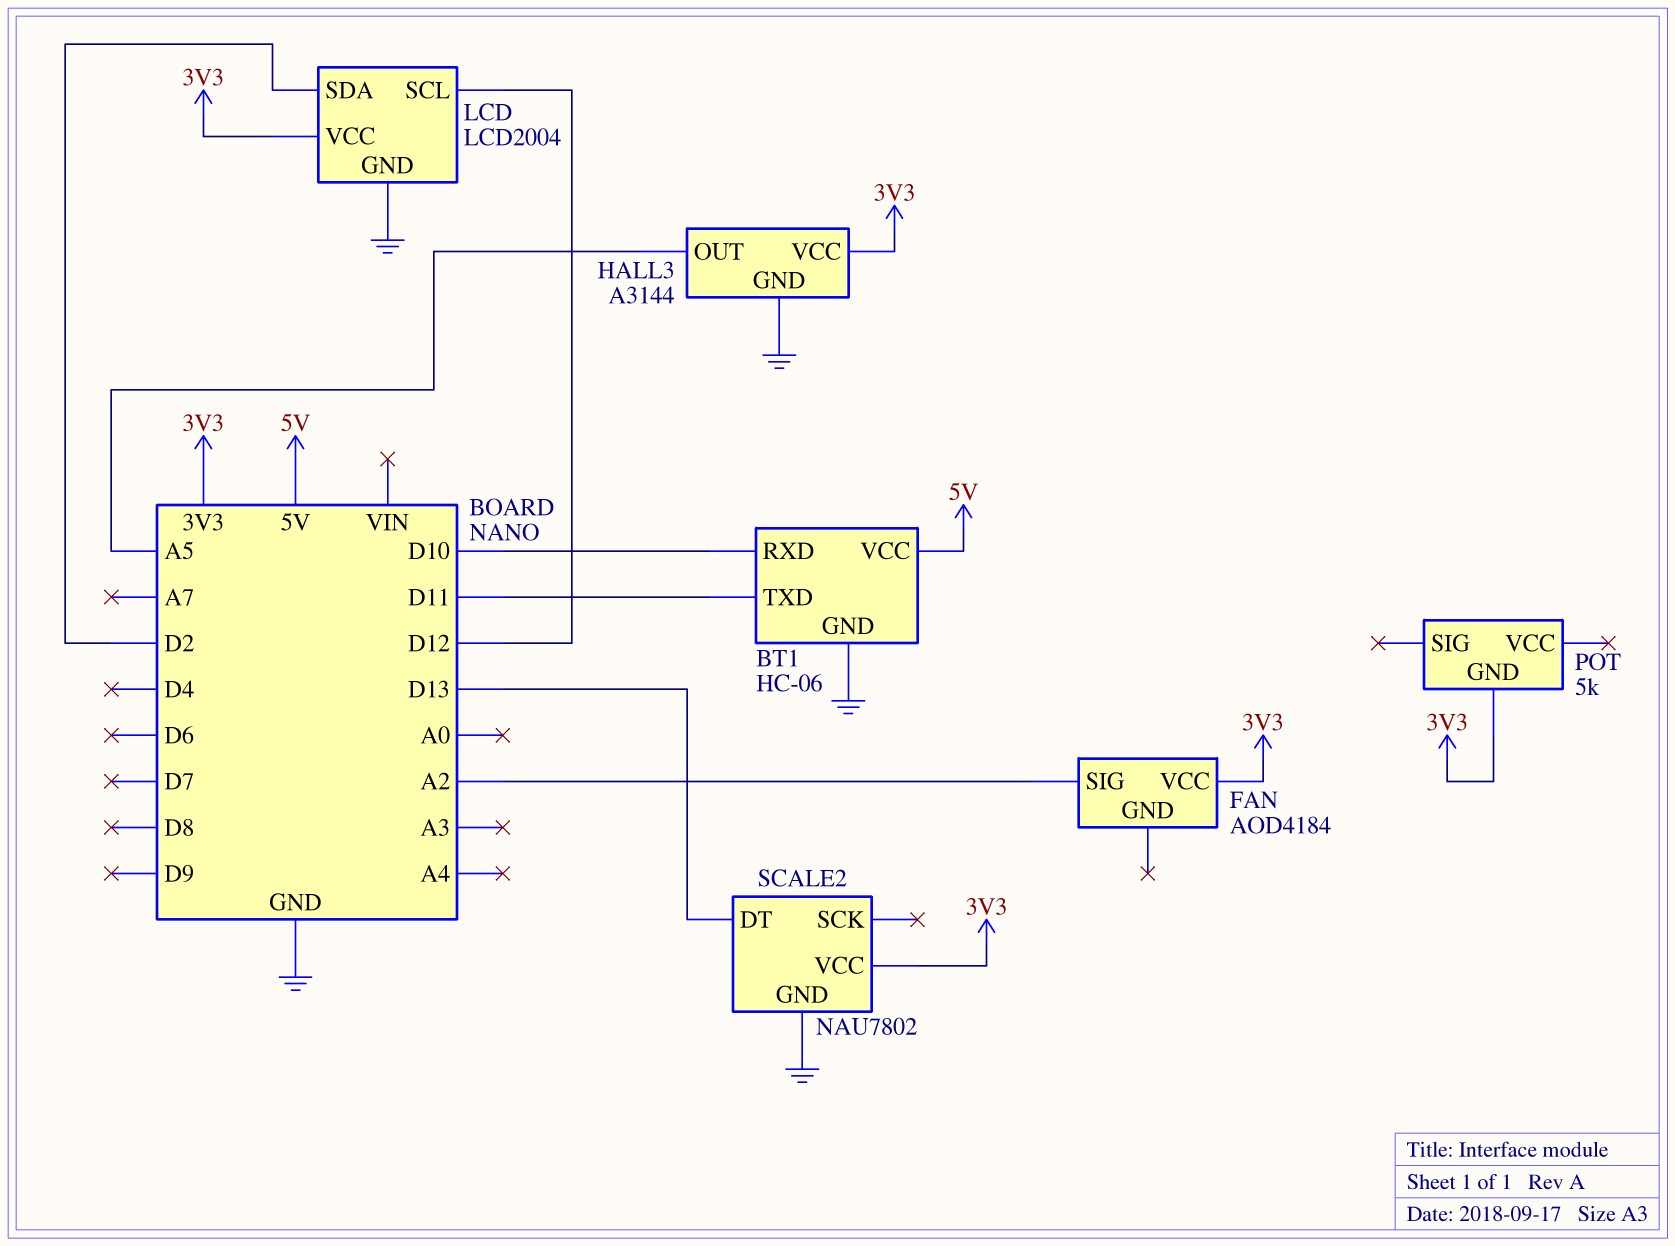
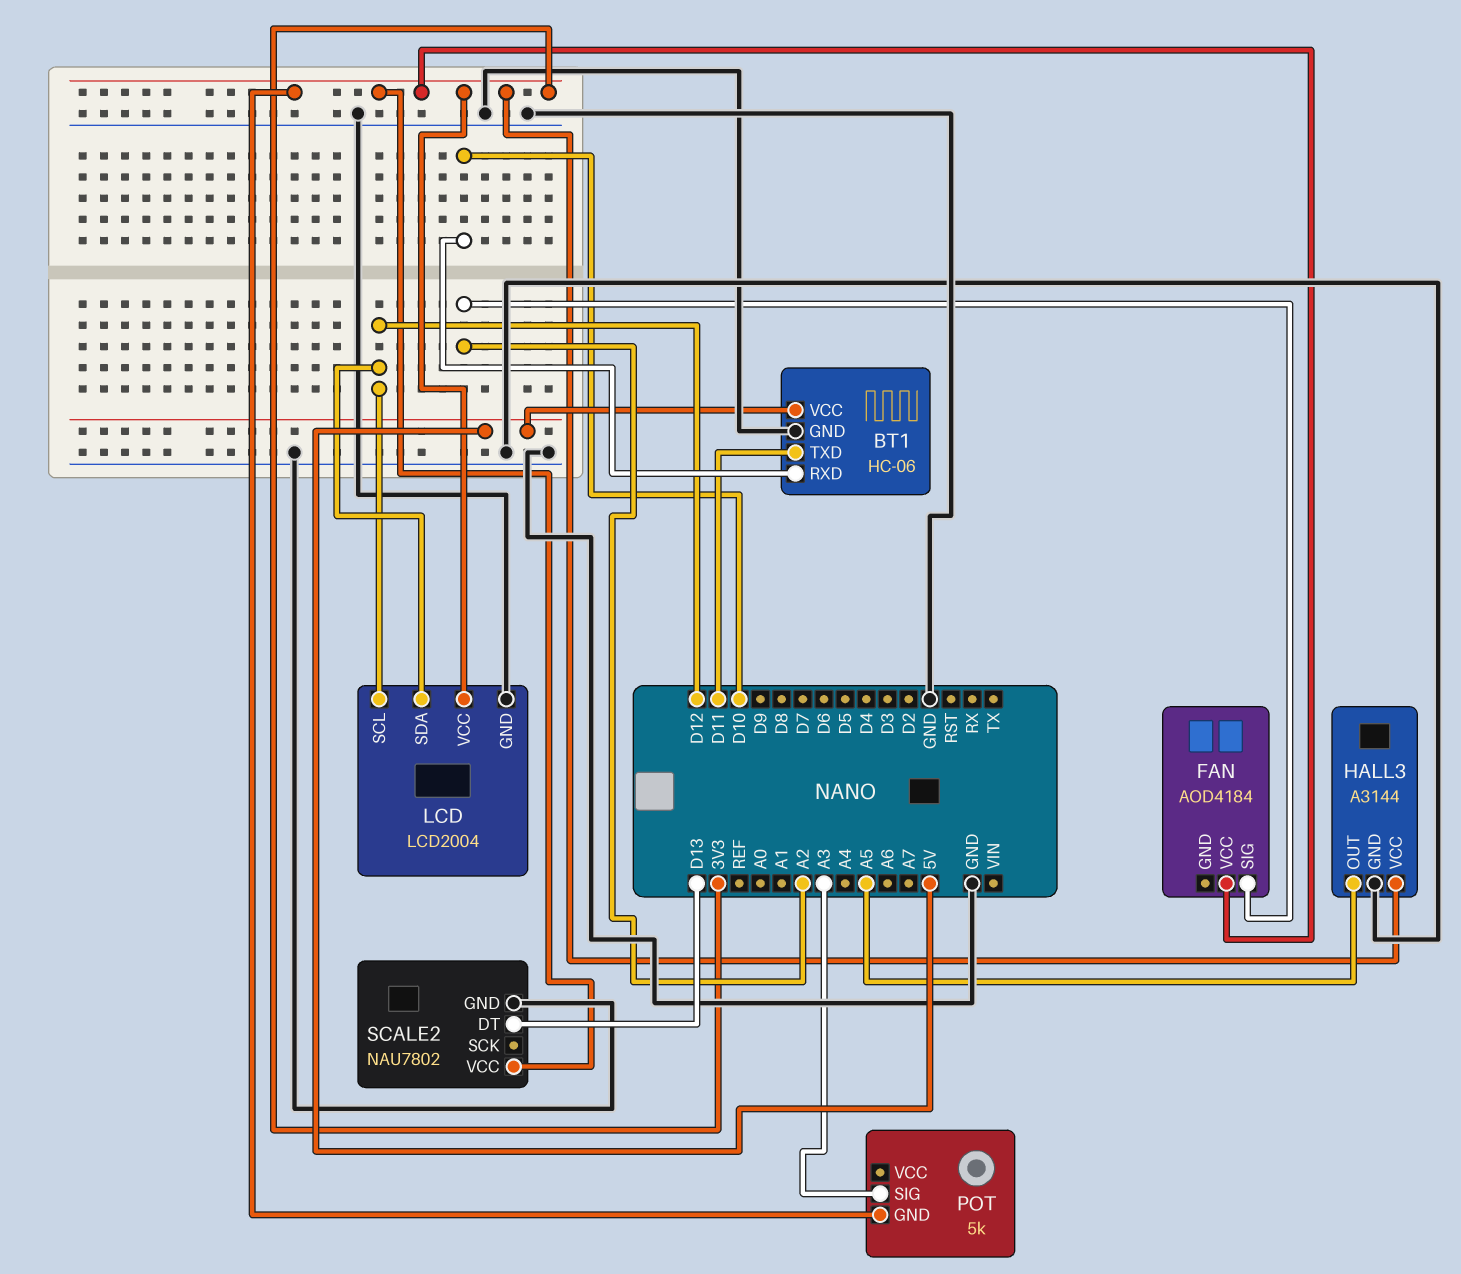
LCD pin SDA: D2 -> D12
POT pin SIG: none -> A3

